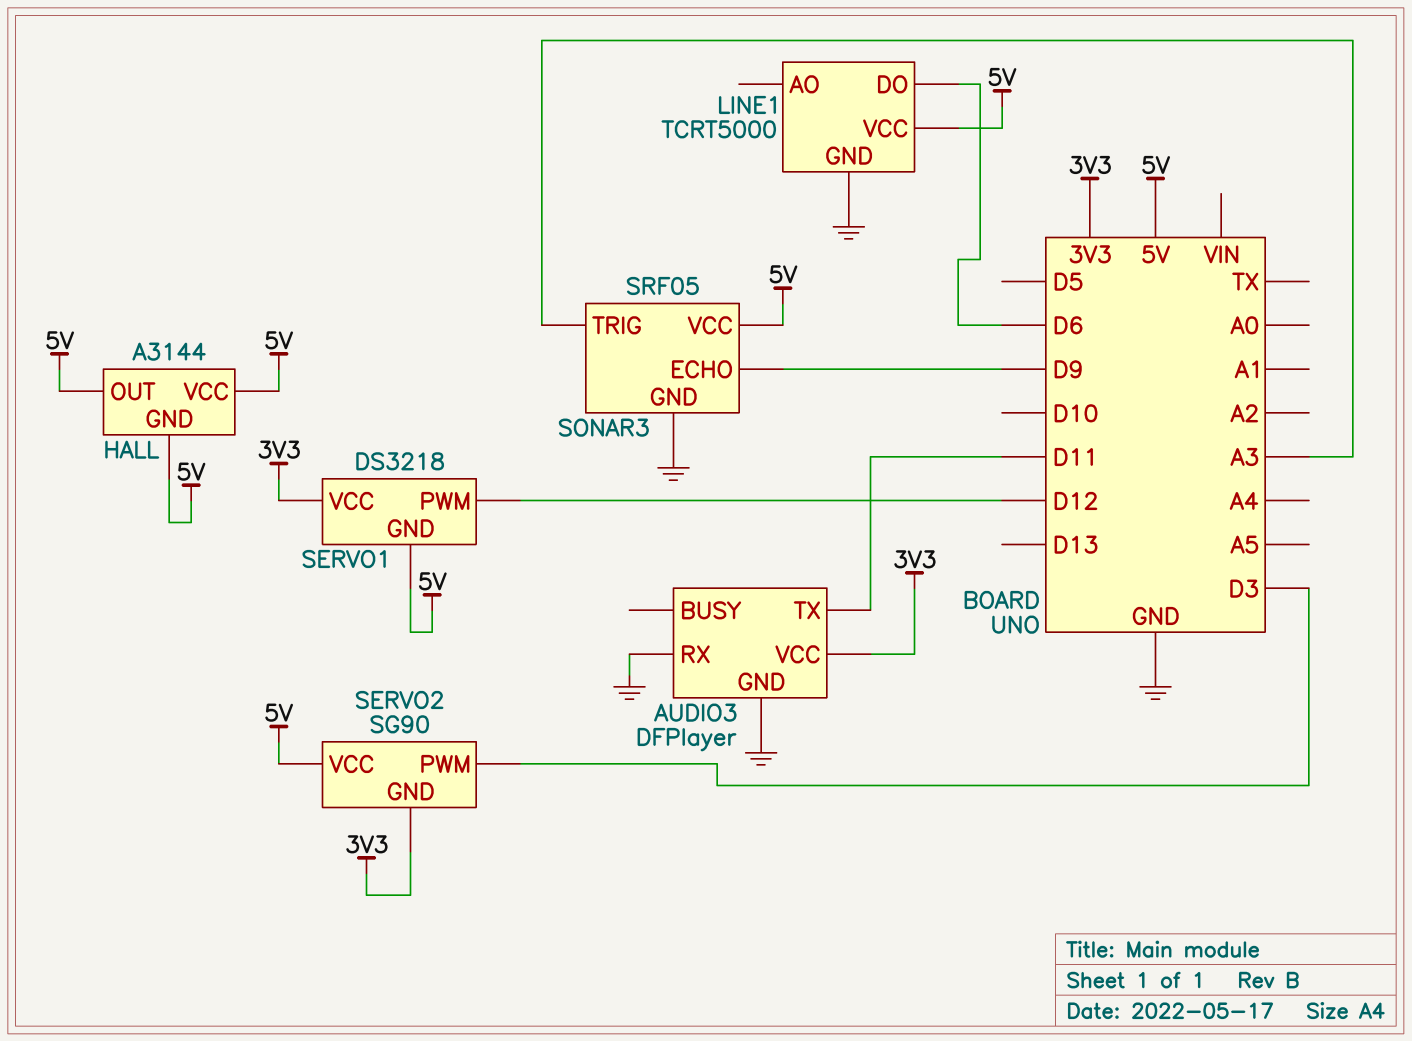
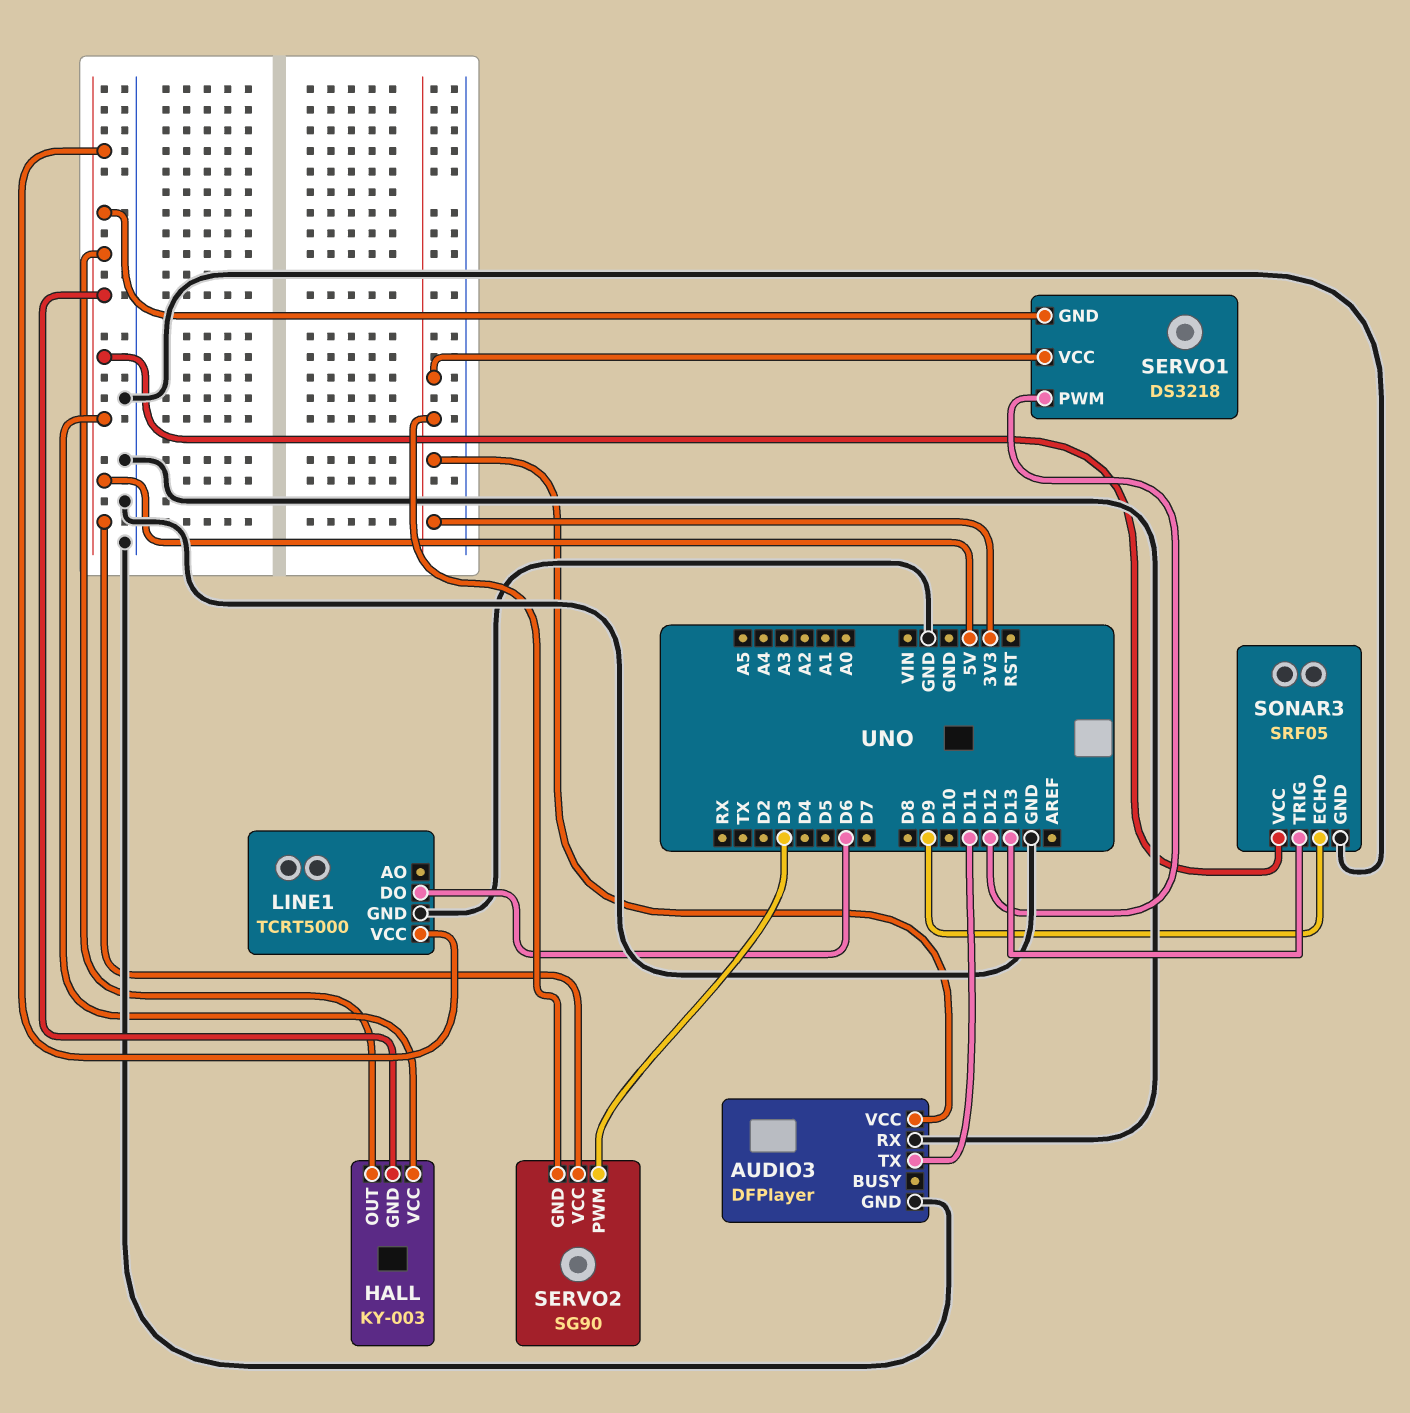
HALL: A3144 -> KY-003
SONAR3 pin TRIG: A3 -> D13

